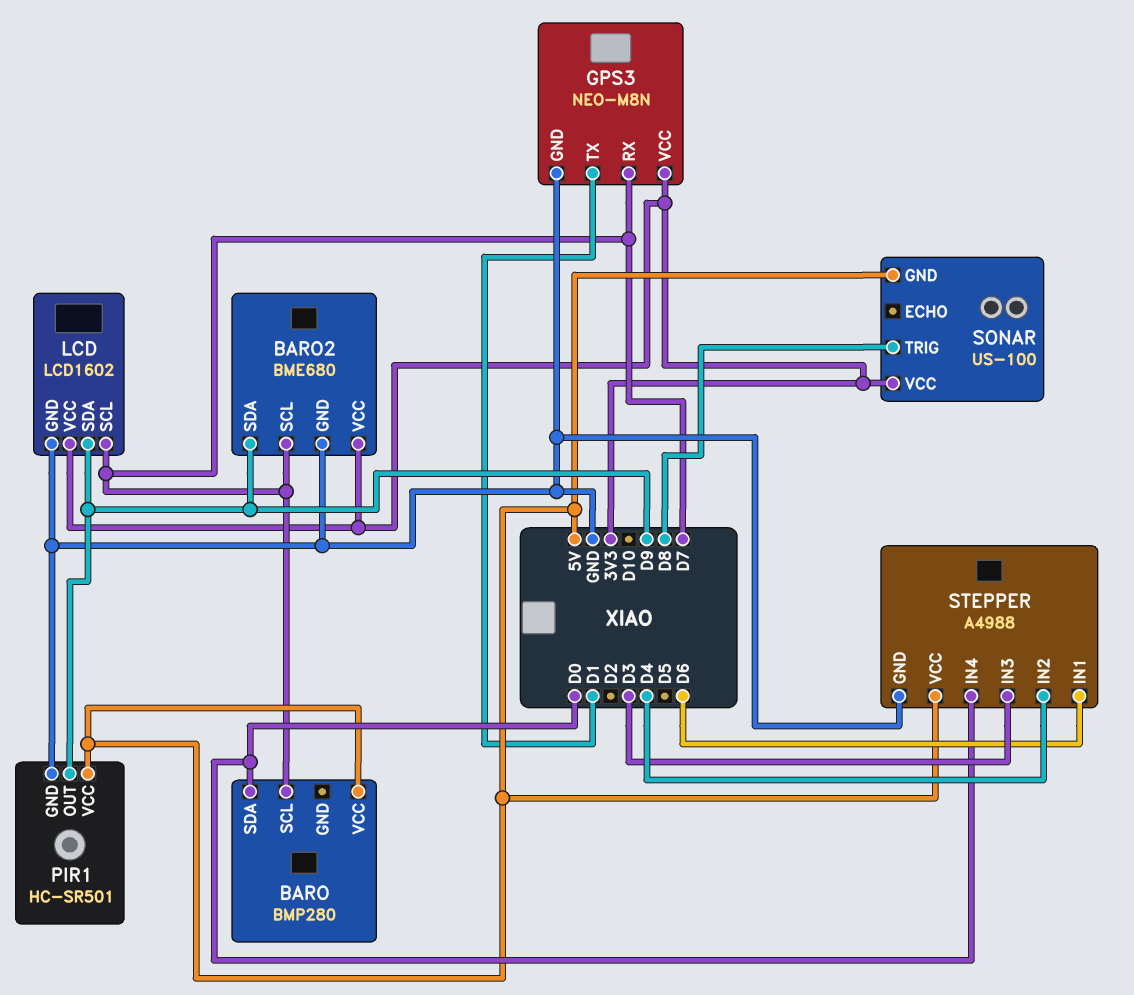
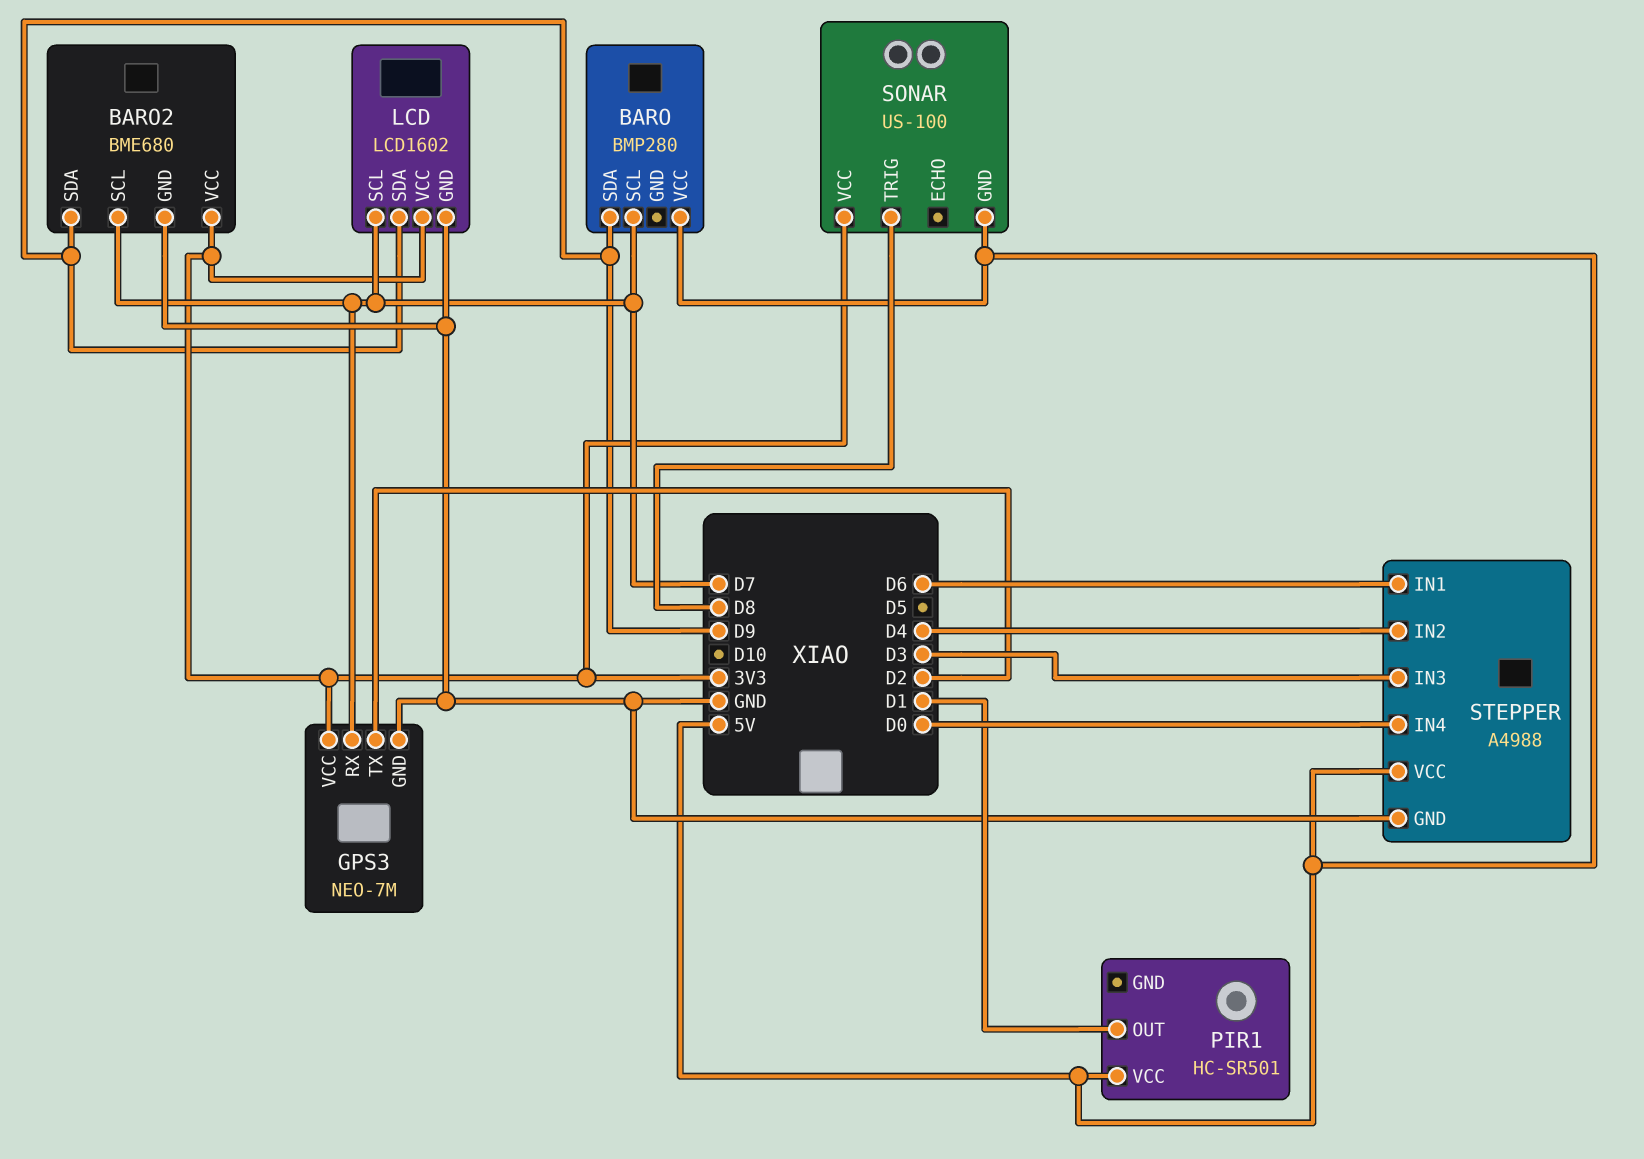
BARO pin SDA: D0 -> D9
GPS3: NEO-M8N -> NEO-7M
GPS3 pin TX: D1 -> D2
PIR1 pin GND: GND -> none
PIR1 pin OUT: D9 -> D1

